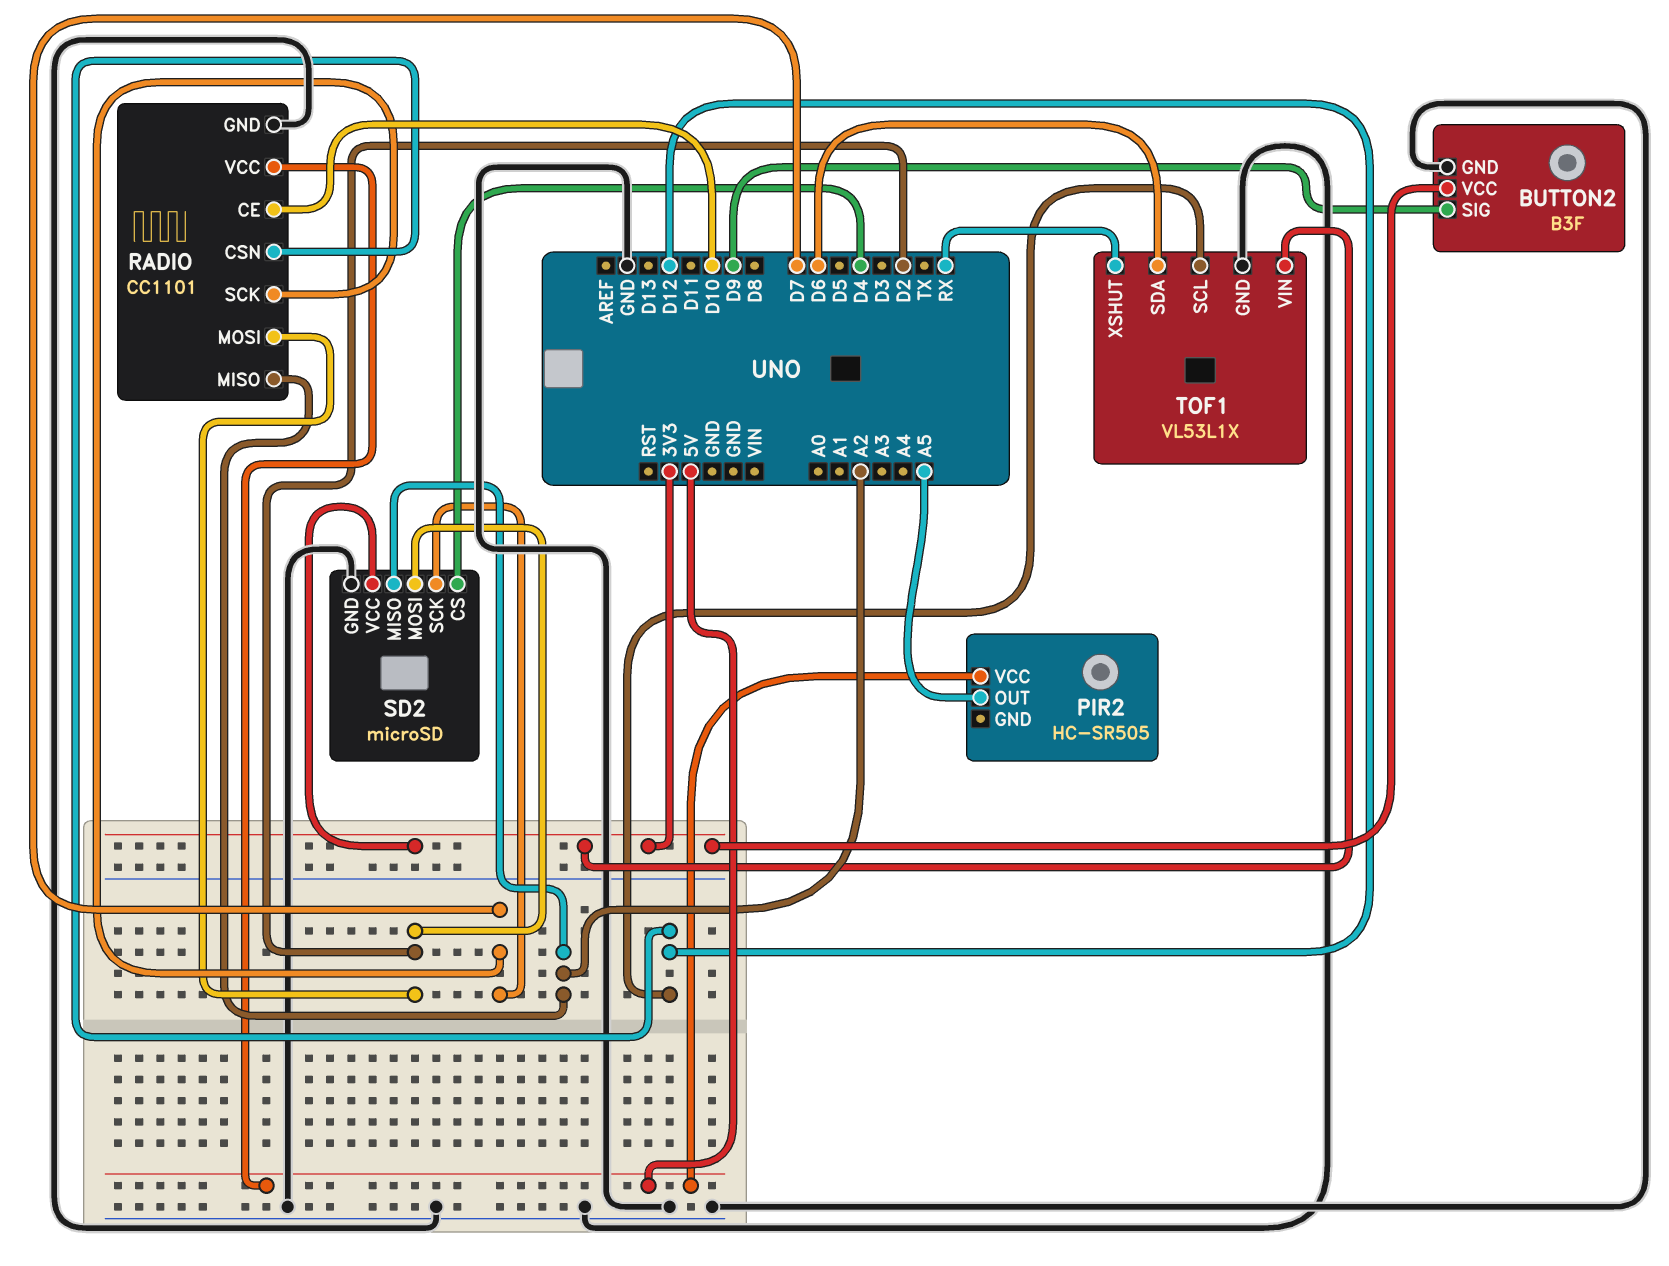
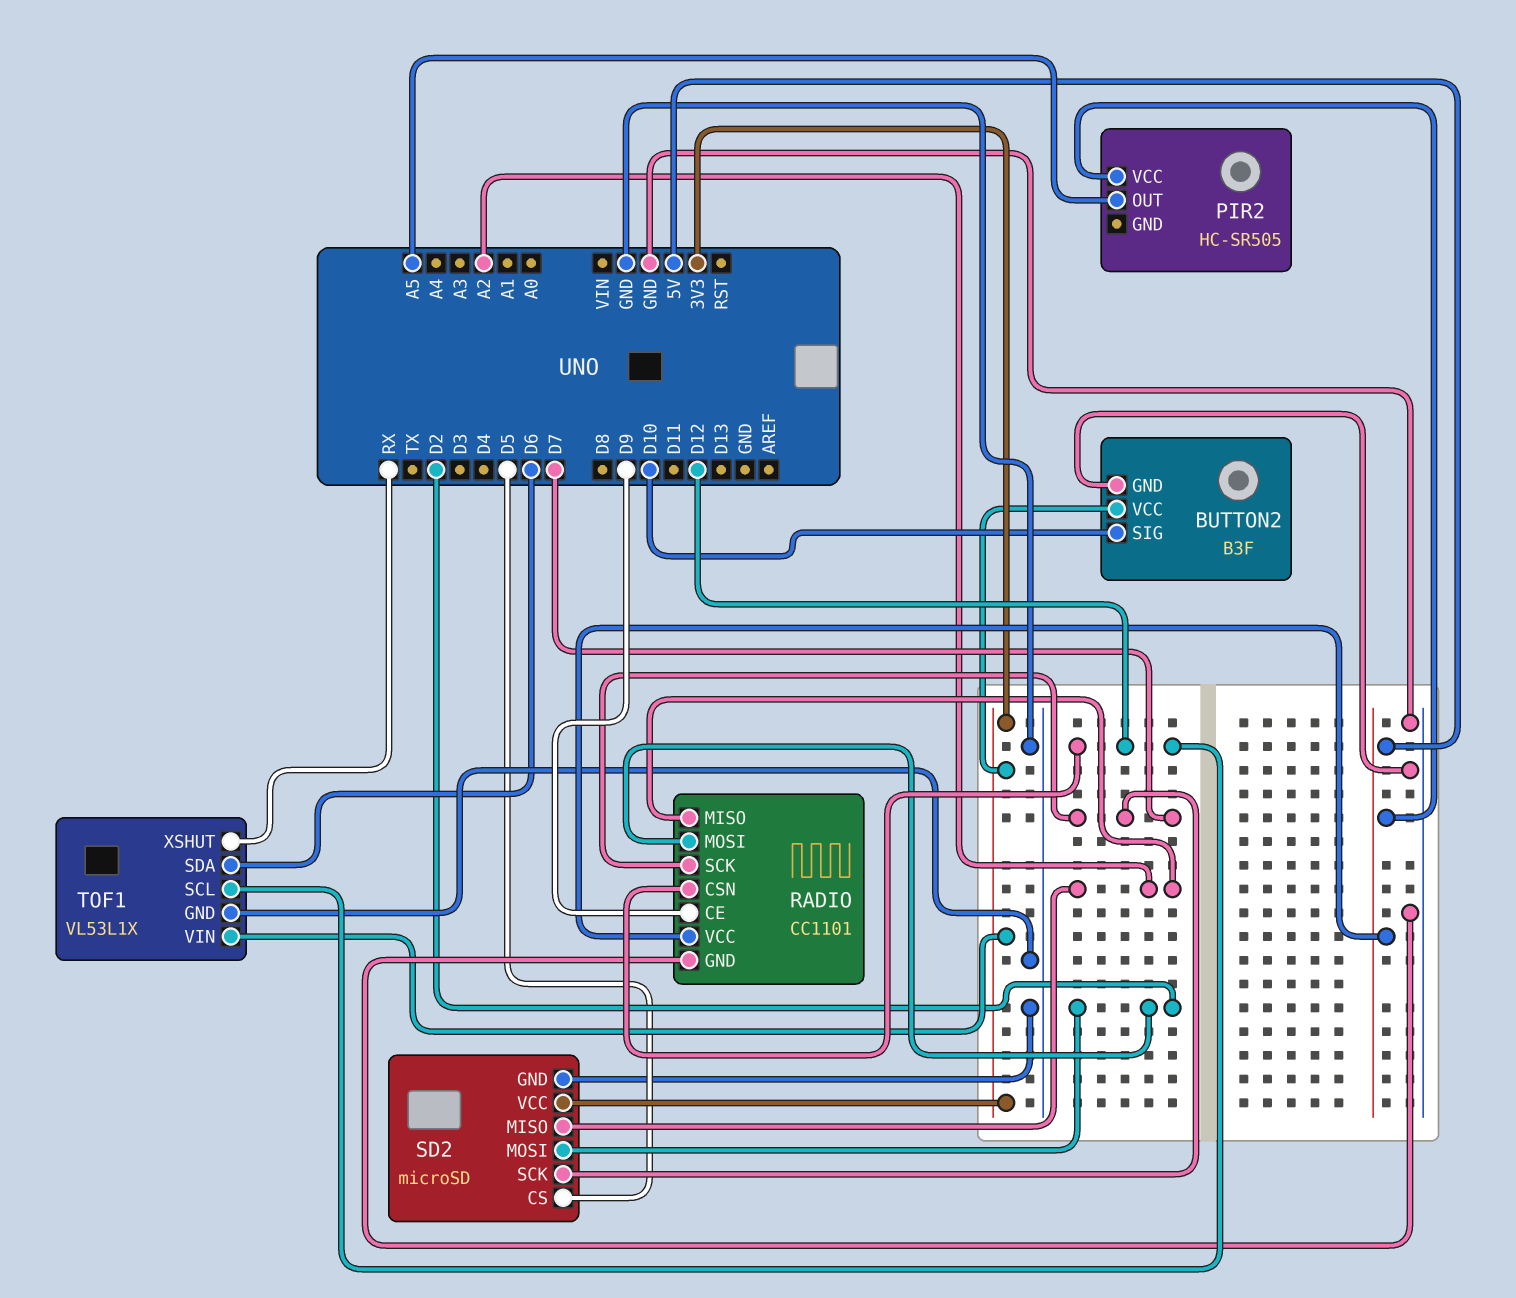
BUTTON2 pin SIG: D9 -> D10
RADIO pin CE: D10 -> D9
SD2 pin CS: D4 -> D5

